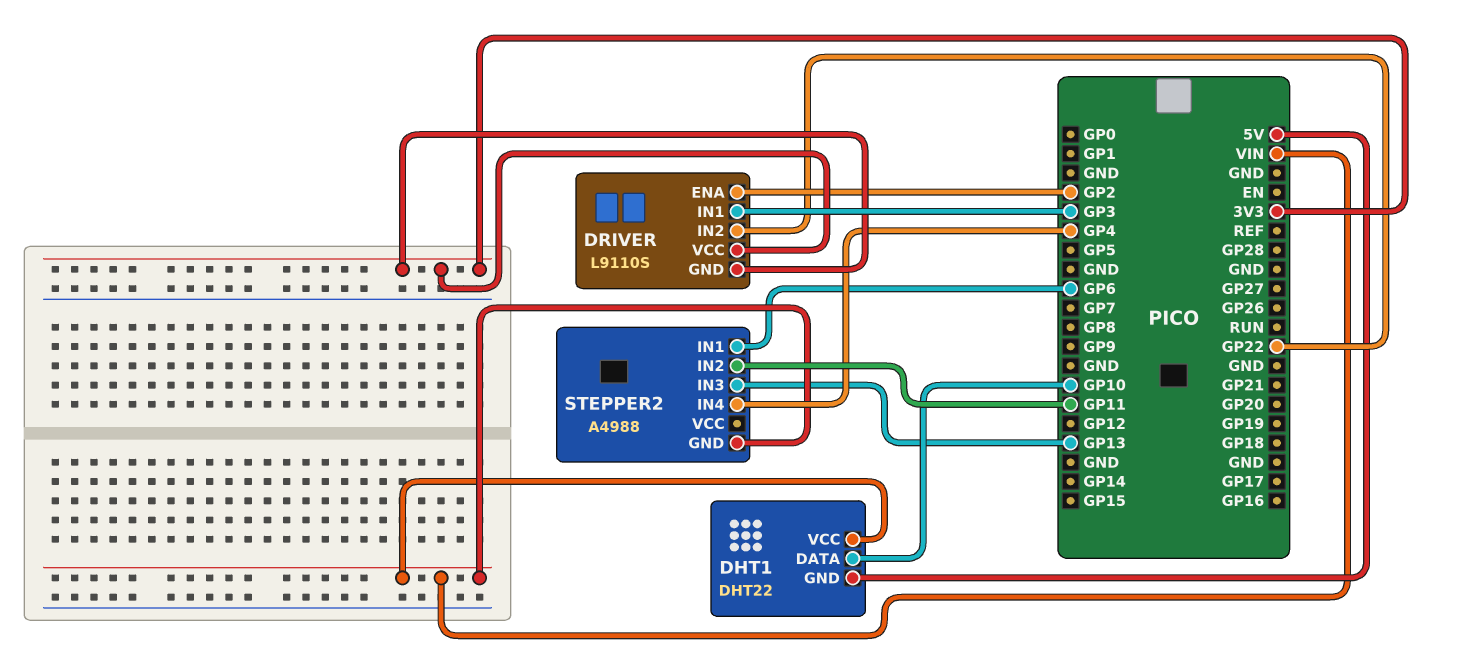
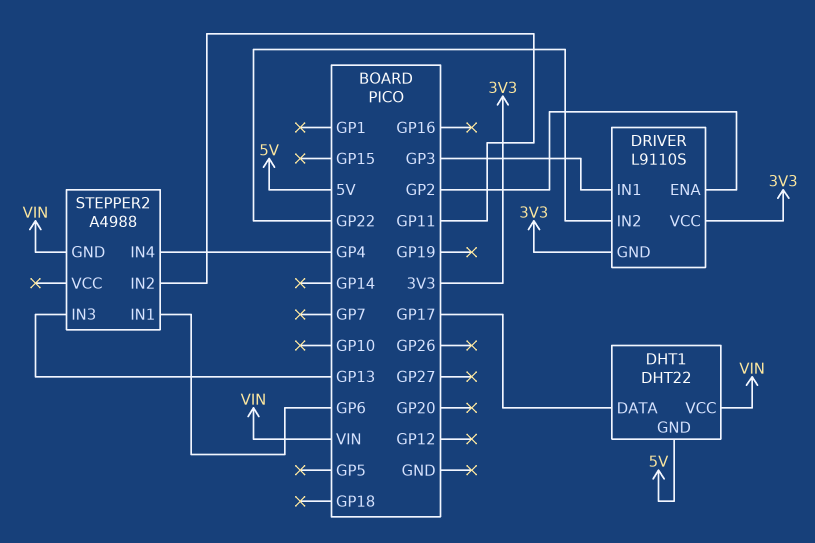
DHT1 pin DATA: GP10 -> GP17

